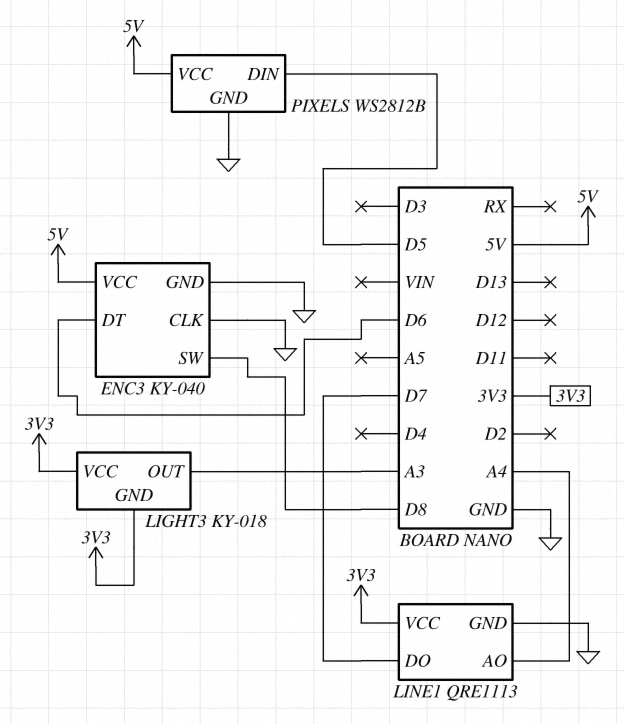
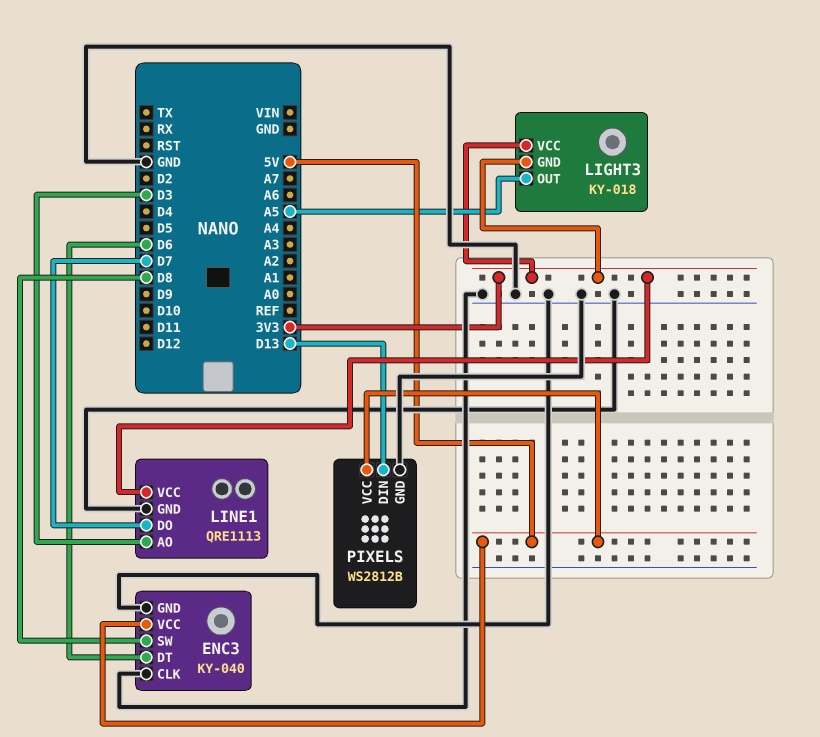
LIGHT3 pin OUT: A3 -> A5
LINE1 pin AO: A4 -> D3
PIXELS pin DIN: D5 -> D13

